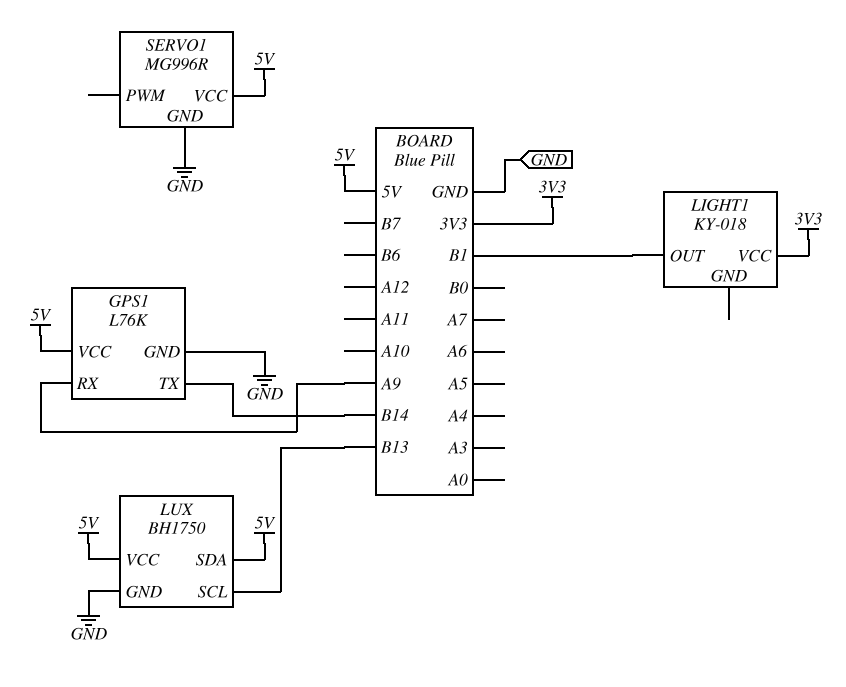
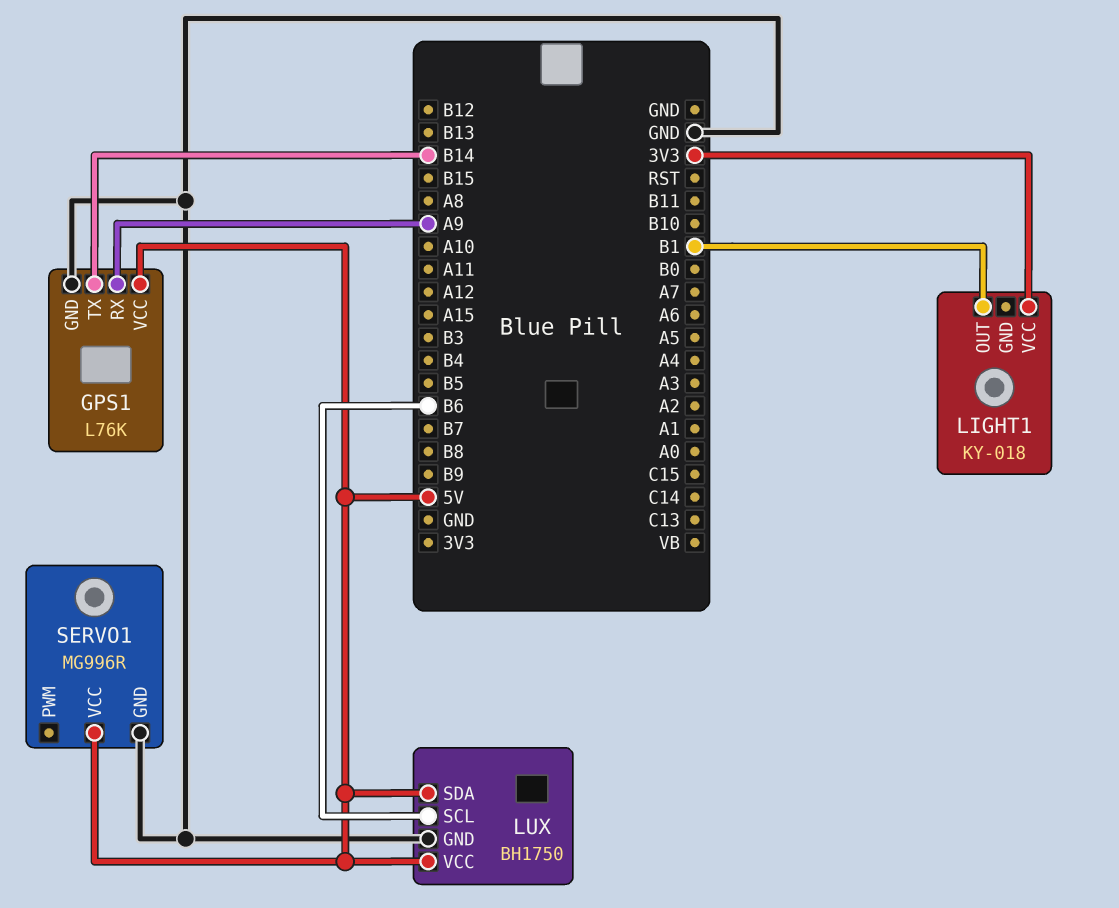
LUX pin SCL: B13 -> B6

